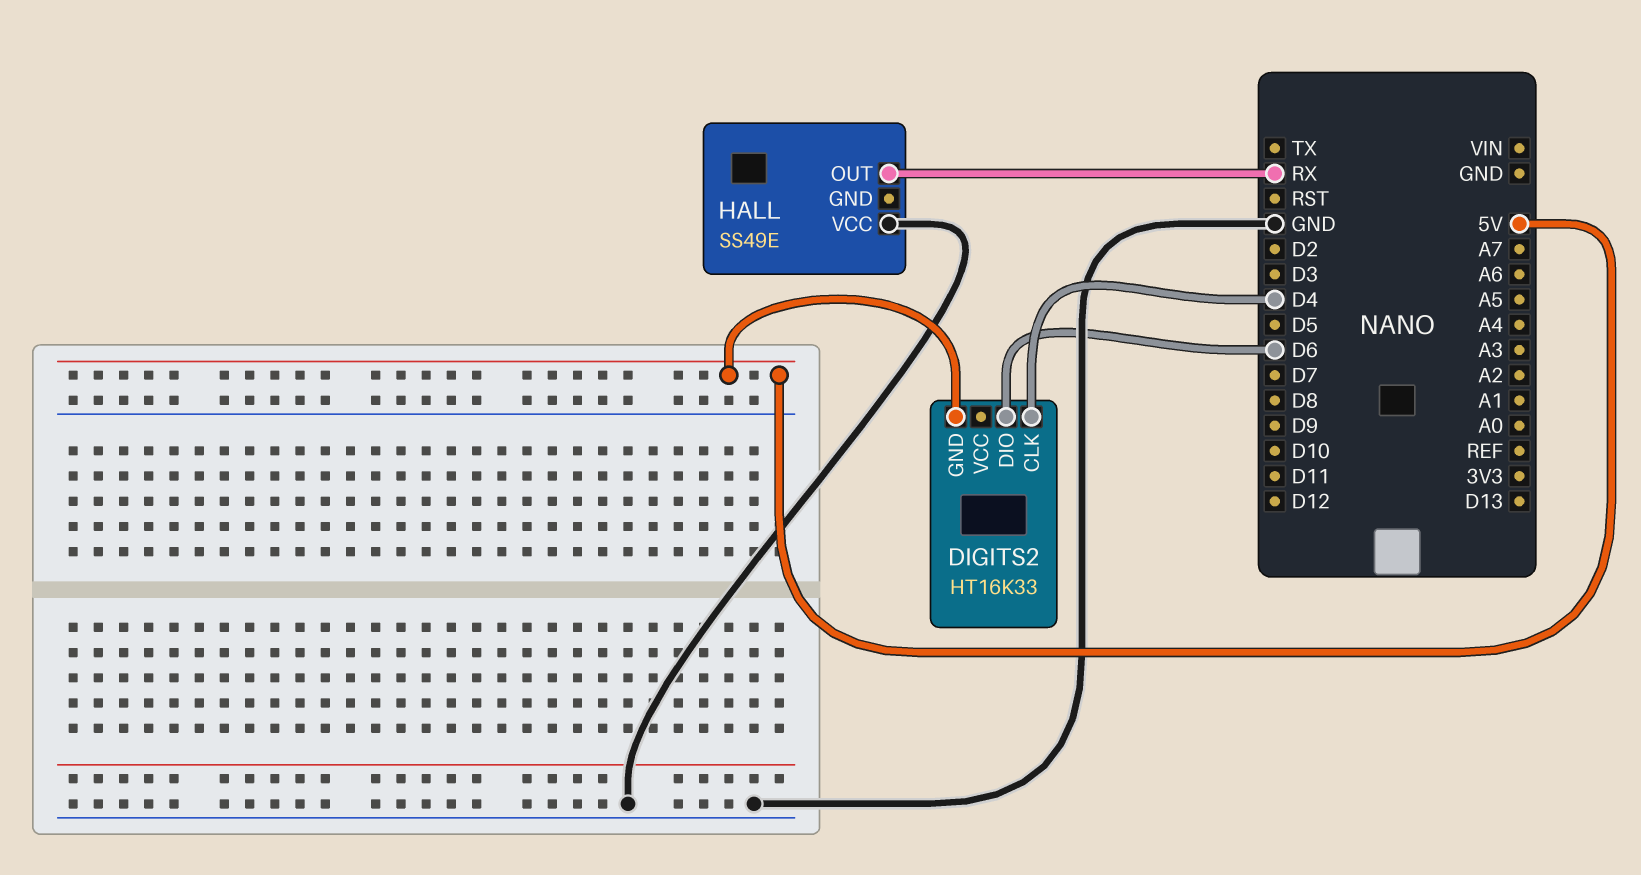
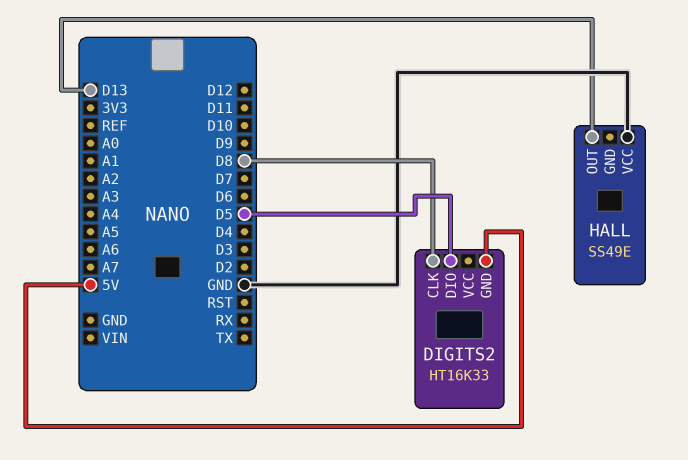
DIGITS2 pin CLK: D4 -> D8
DIGITS2 pin DIO: D6 -> D5
HALL pin OUT: RX -> D13

